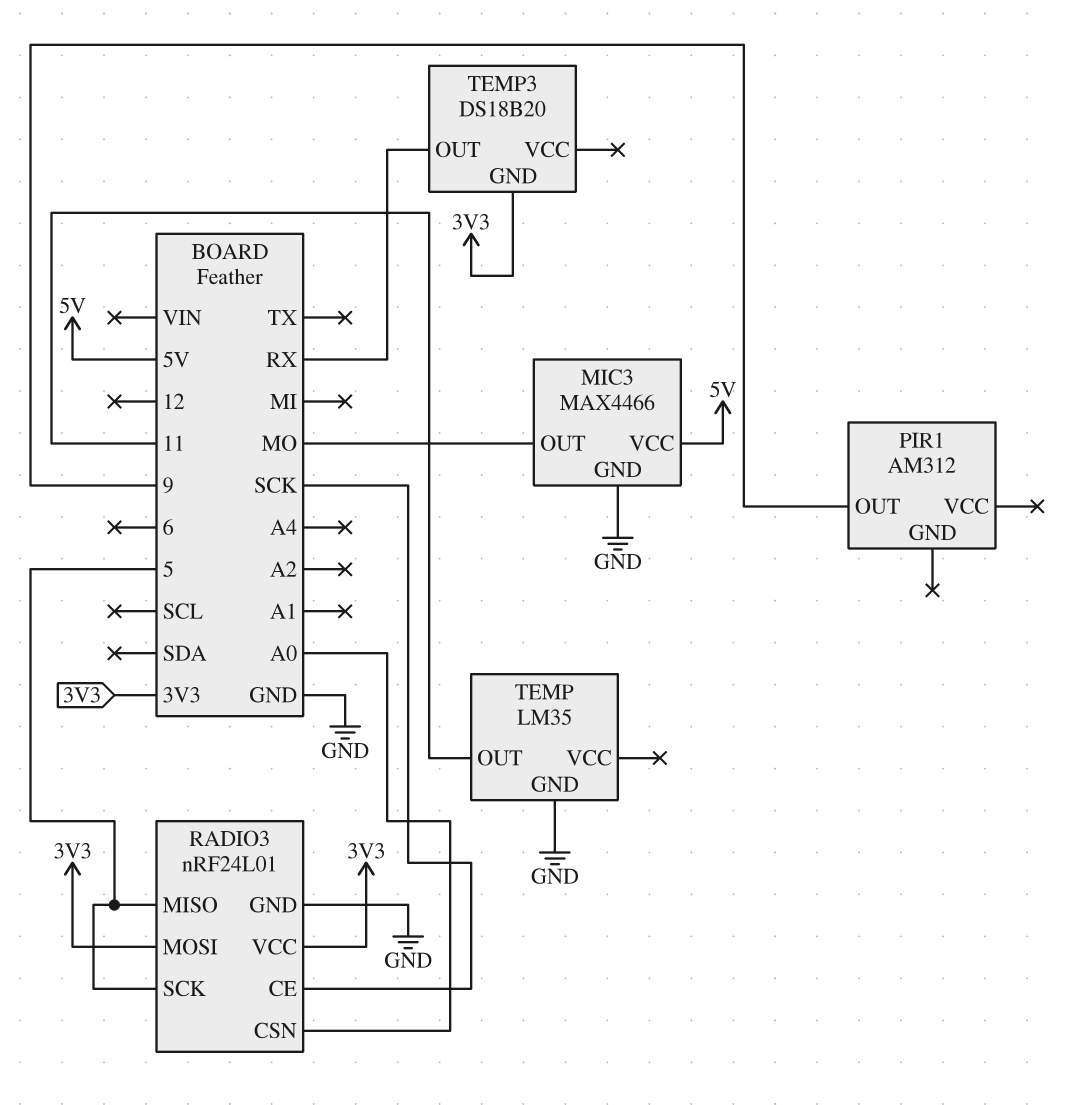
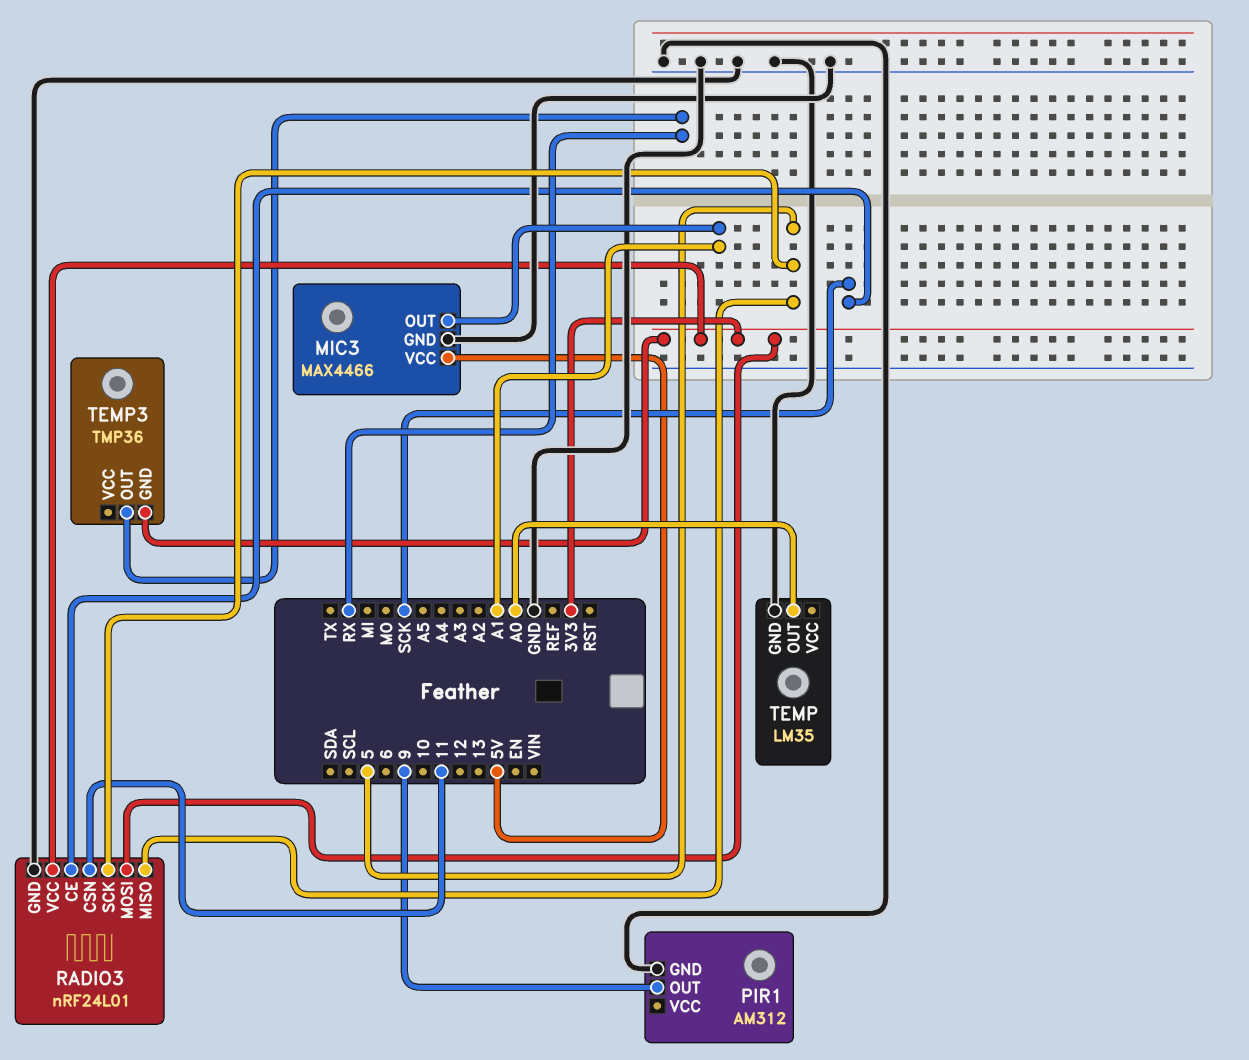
MIC3 pin OUT: MO -> A1
PIR1 pin GND: none -> GND
RADIO3 pin CSN: A0 -> 11
TEMP pin OUT: 11 -> A0
TEMP3: DS18B20 -> TMP36

